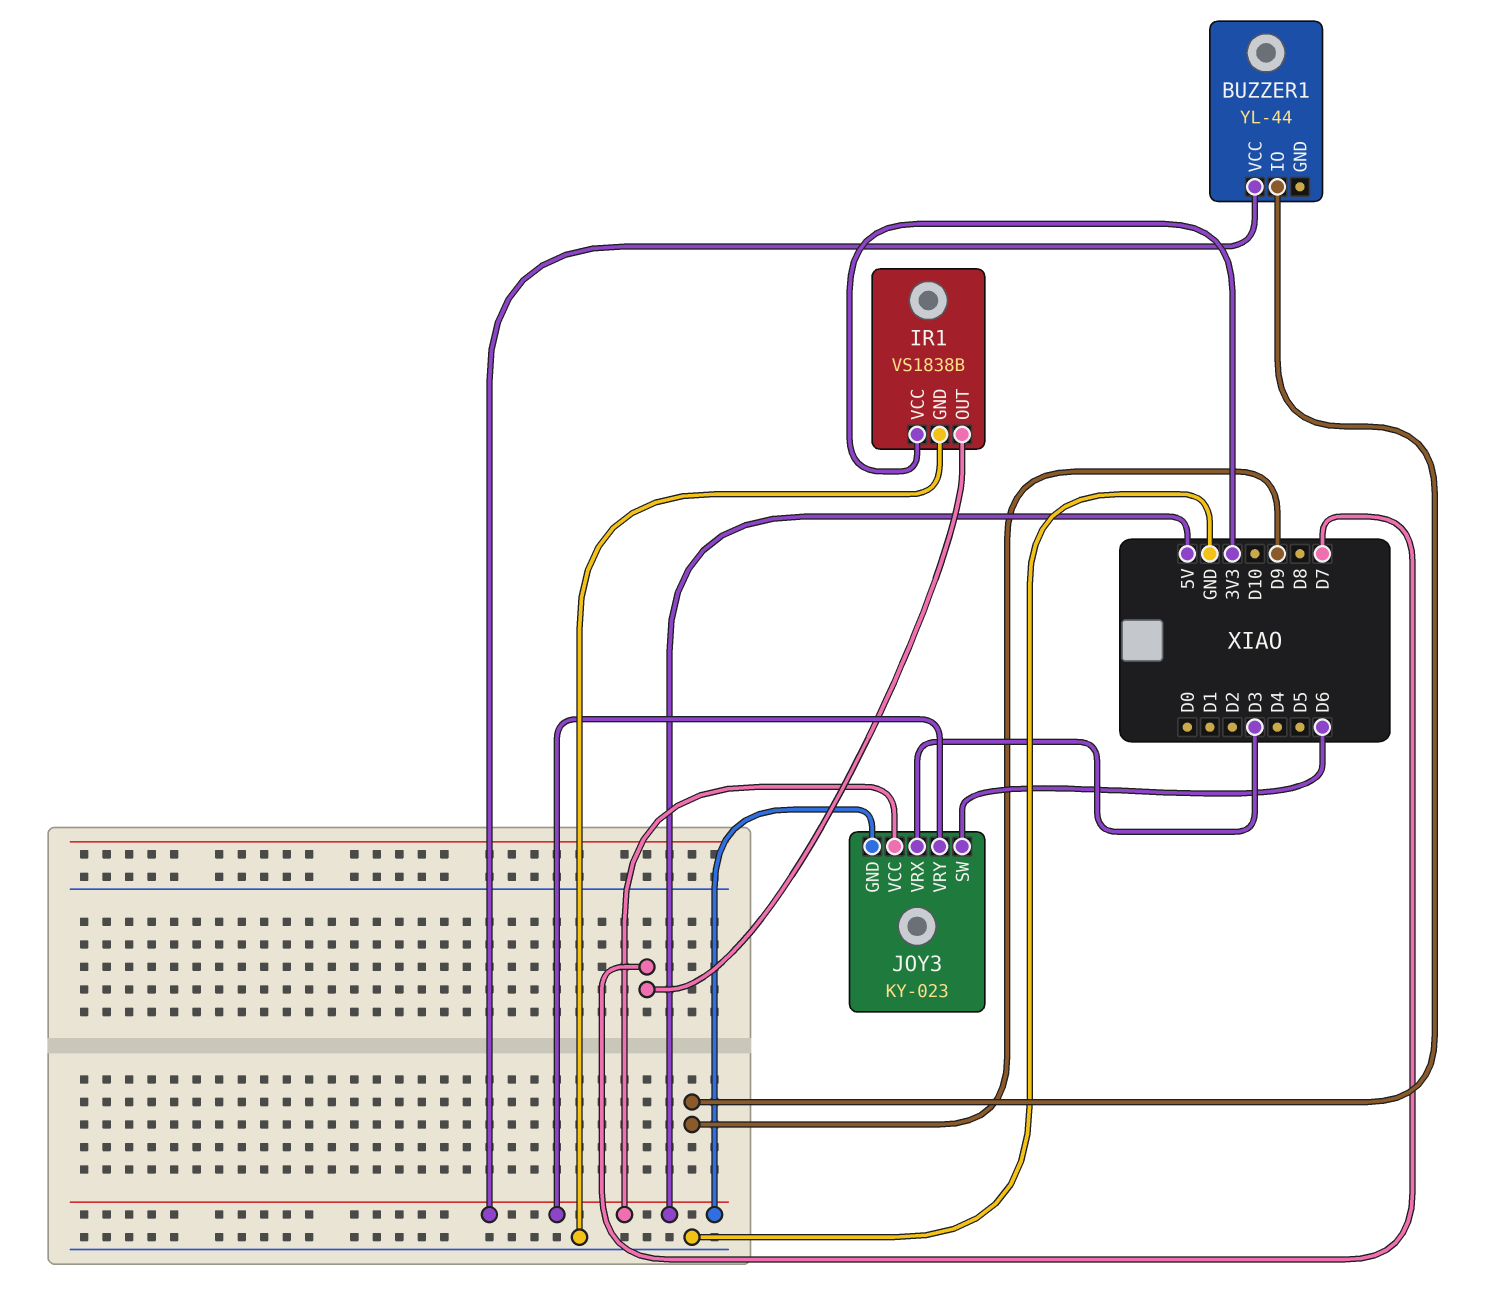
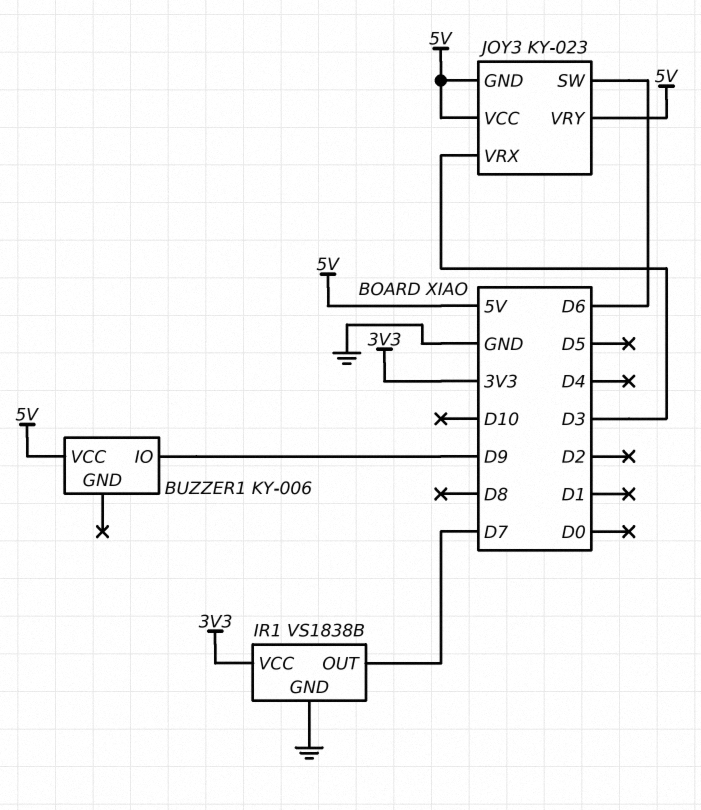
BUZZER1: YL-44 -> KY-006

